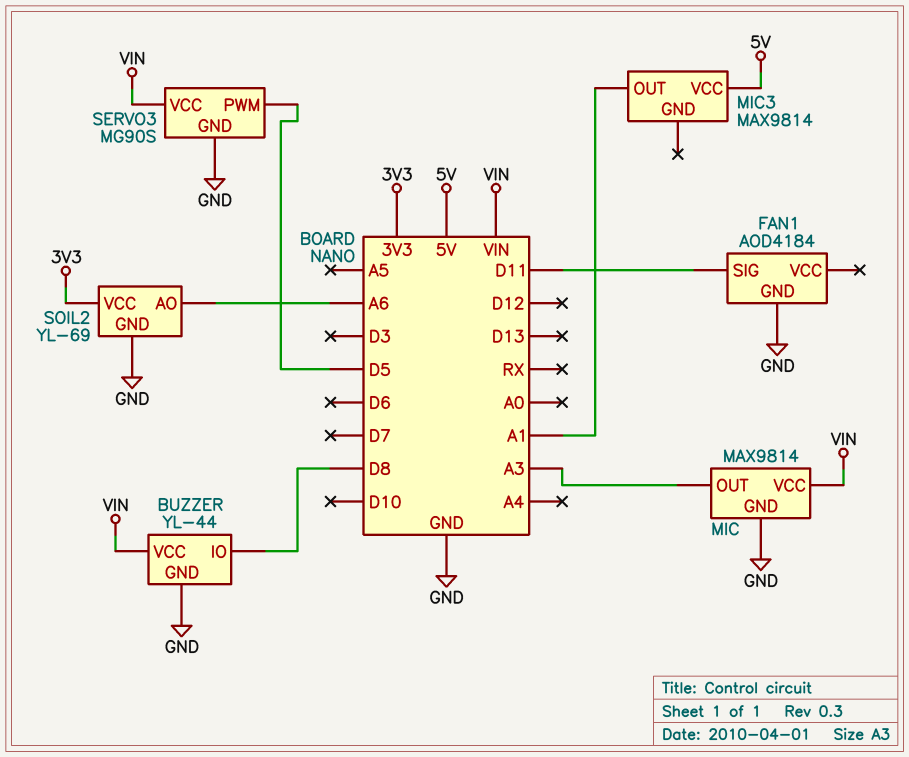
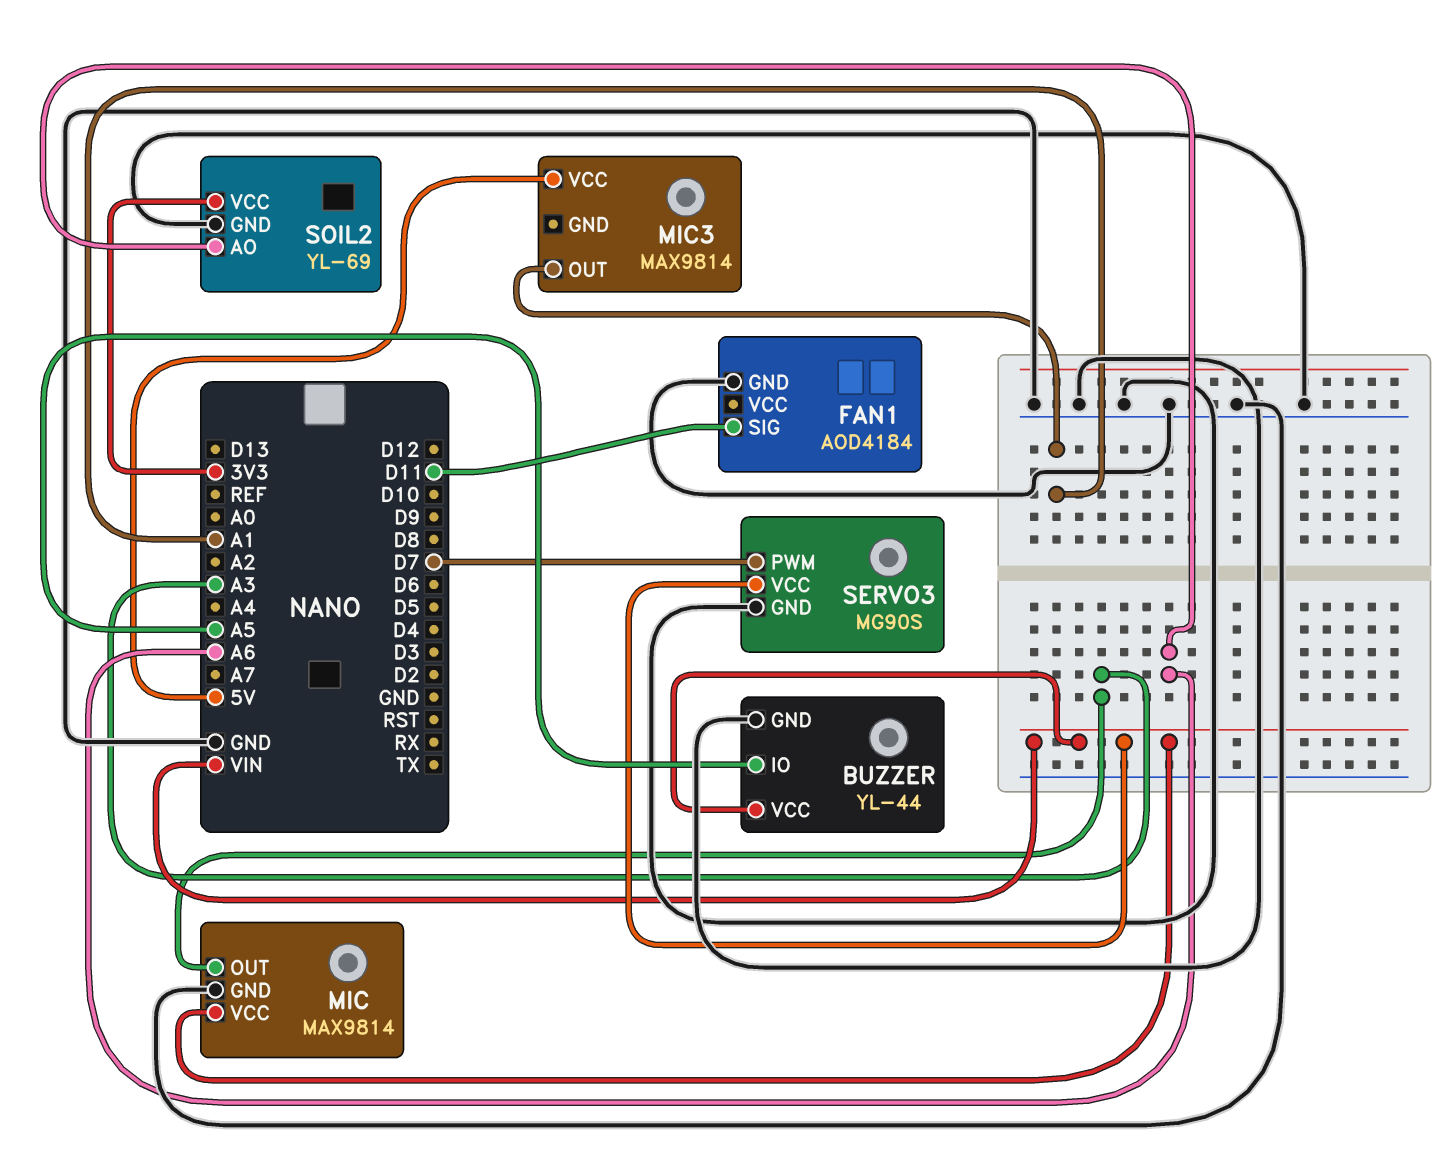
BUZZER pin IO: D8 -> A5
SERVO3 pin PWM: D5 -> D7

